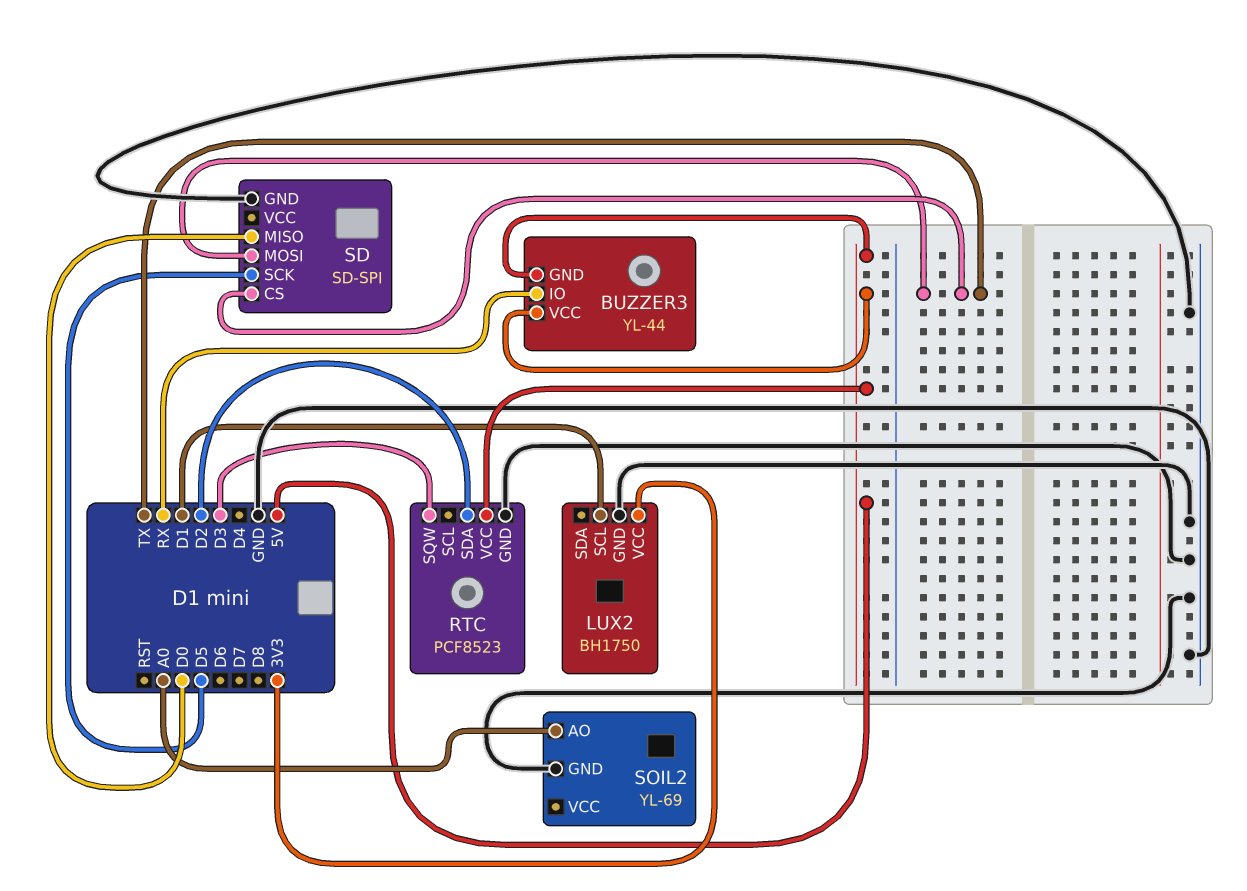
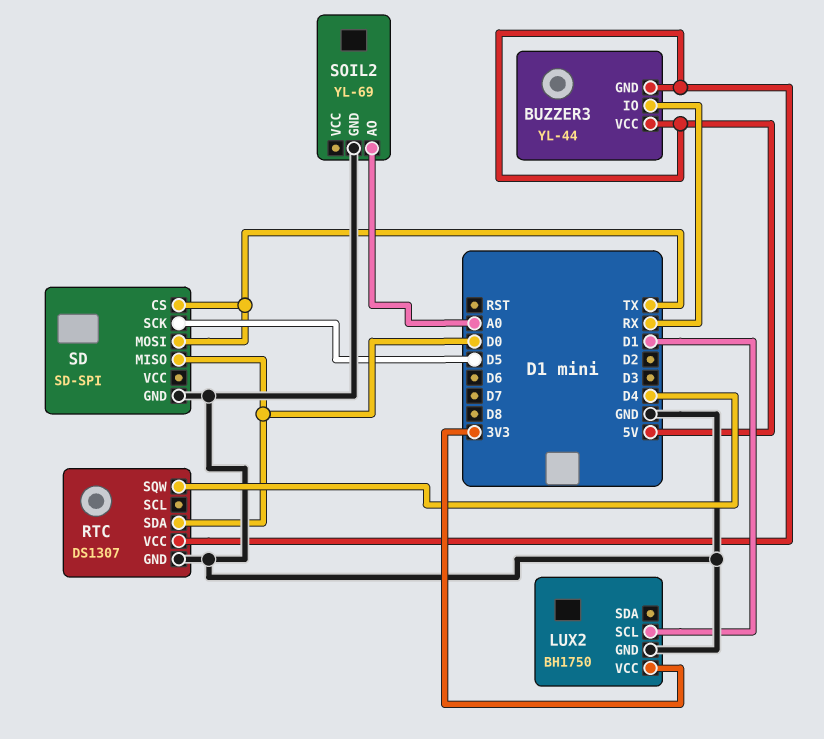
RTC: PCF8523 -> DS1307
RTC pin SDA: D2 -> D0
RTC pin SQW: D3 -> D4

